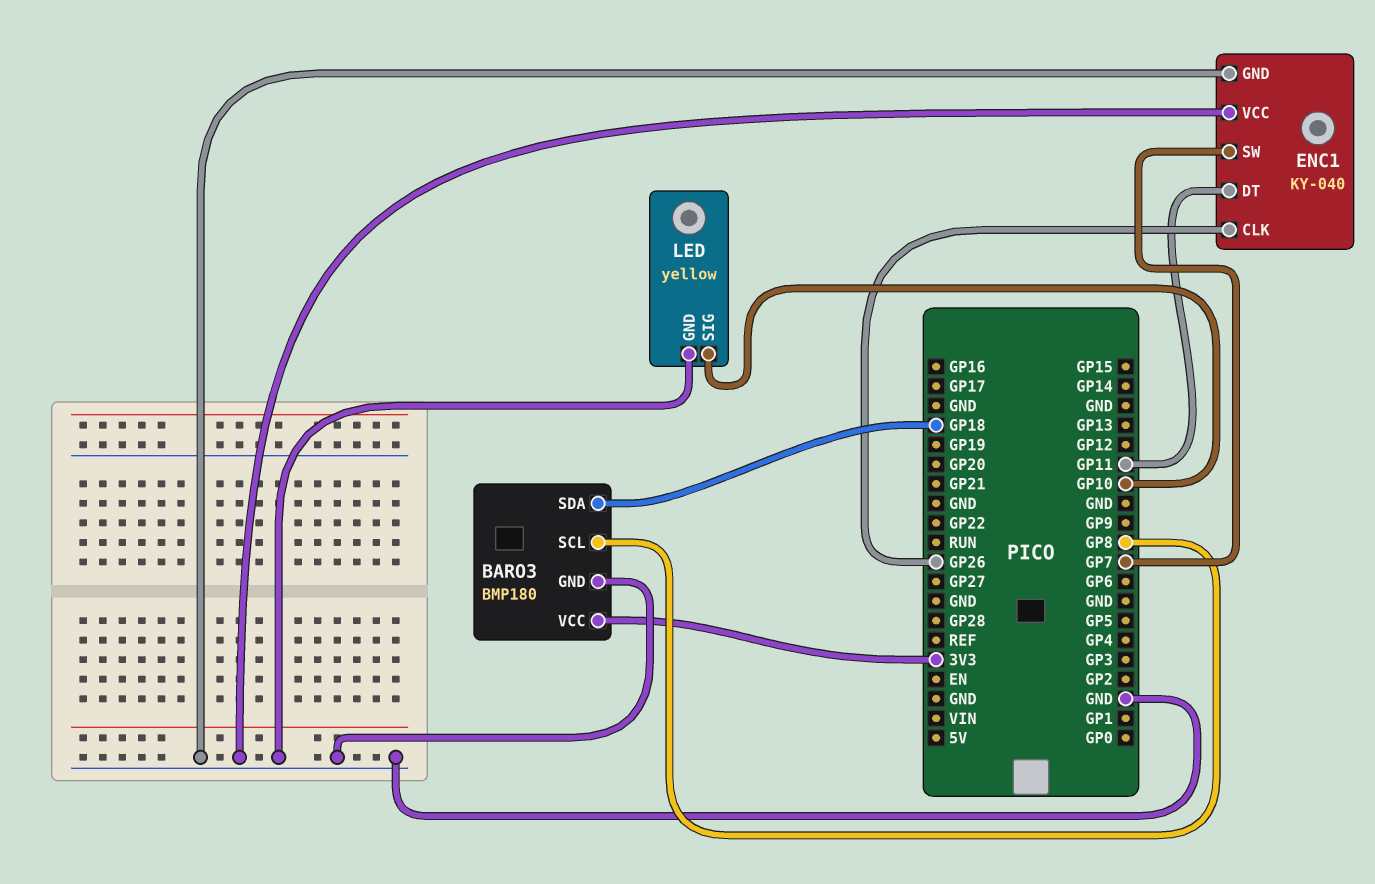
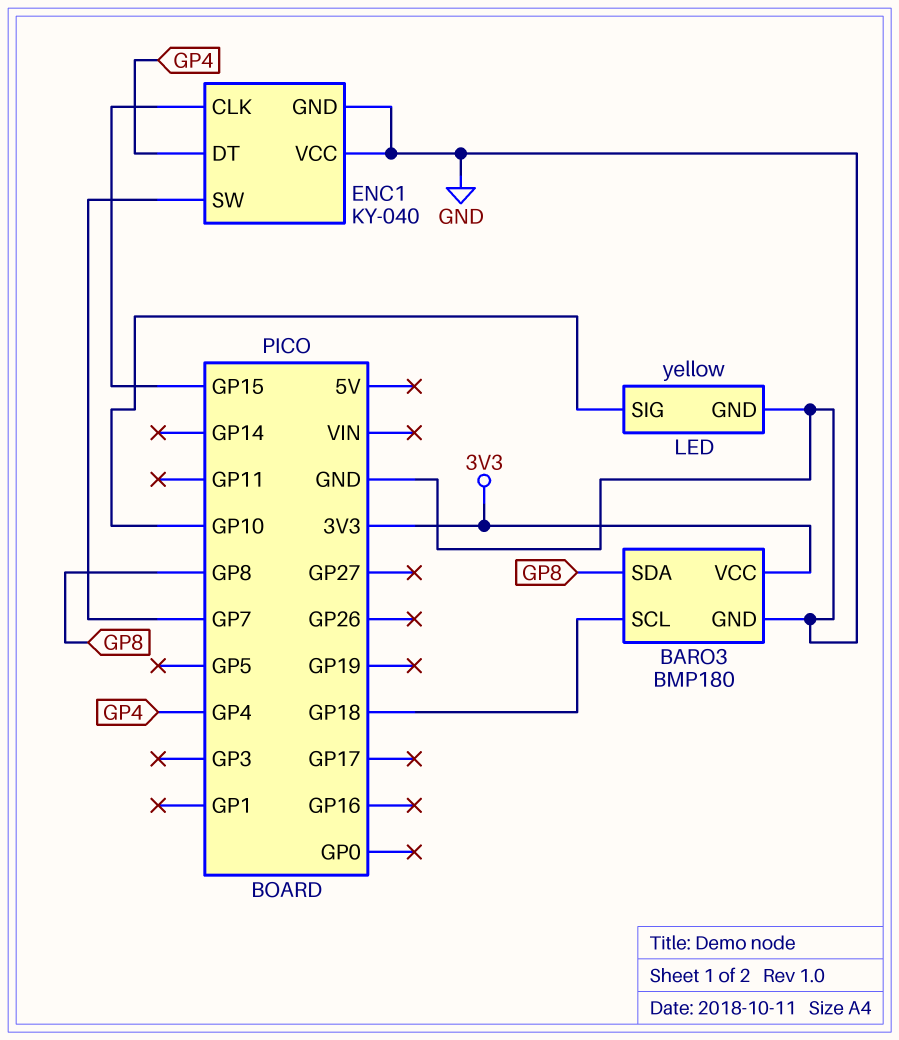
BARO3 pin SCL: GP8 -> GP18
BARO3 pin SDA: GP18 -> GP8
ENC1 pin CLK: GP26 -> GP15
ENC1 pin DT: GP11 -> GP4

